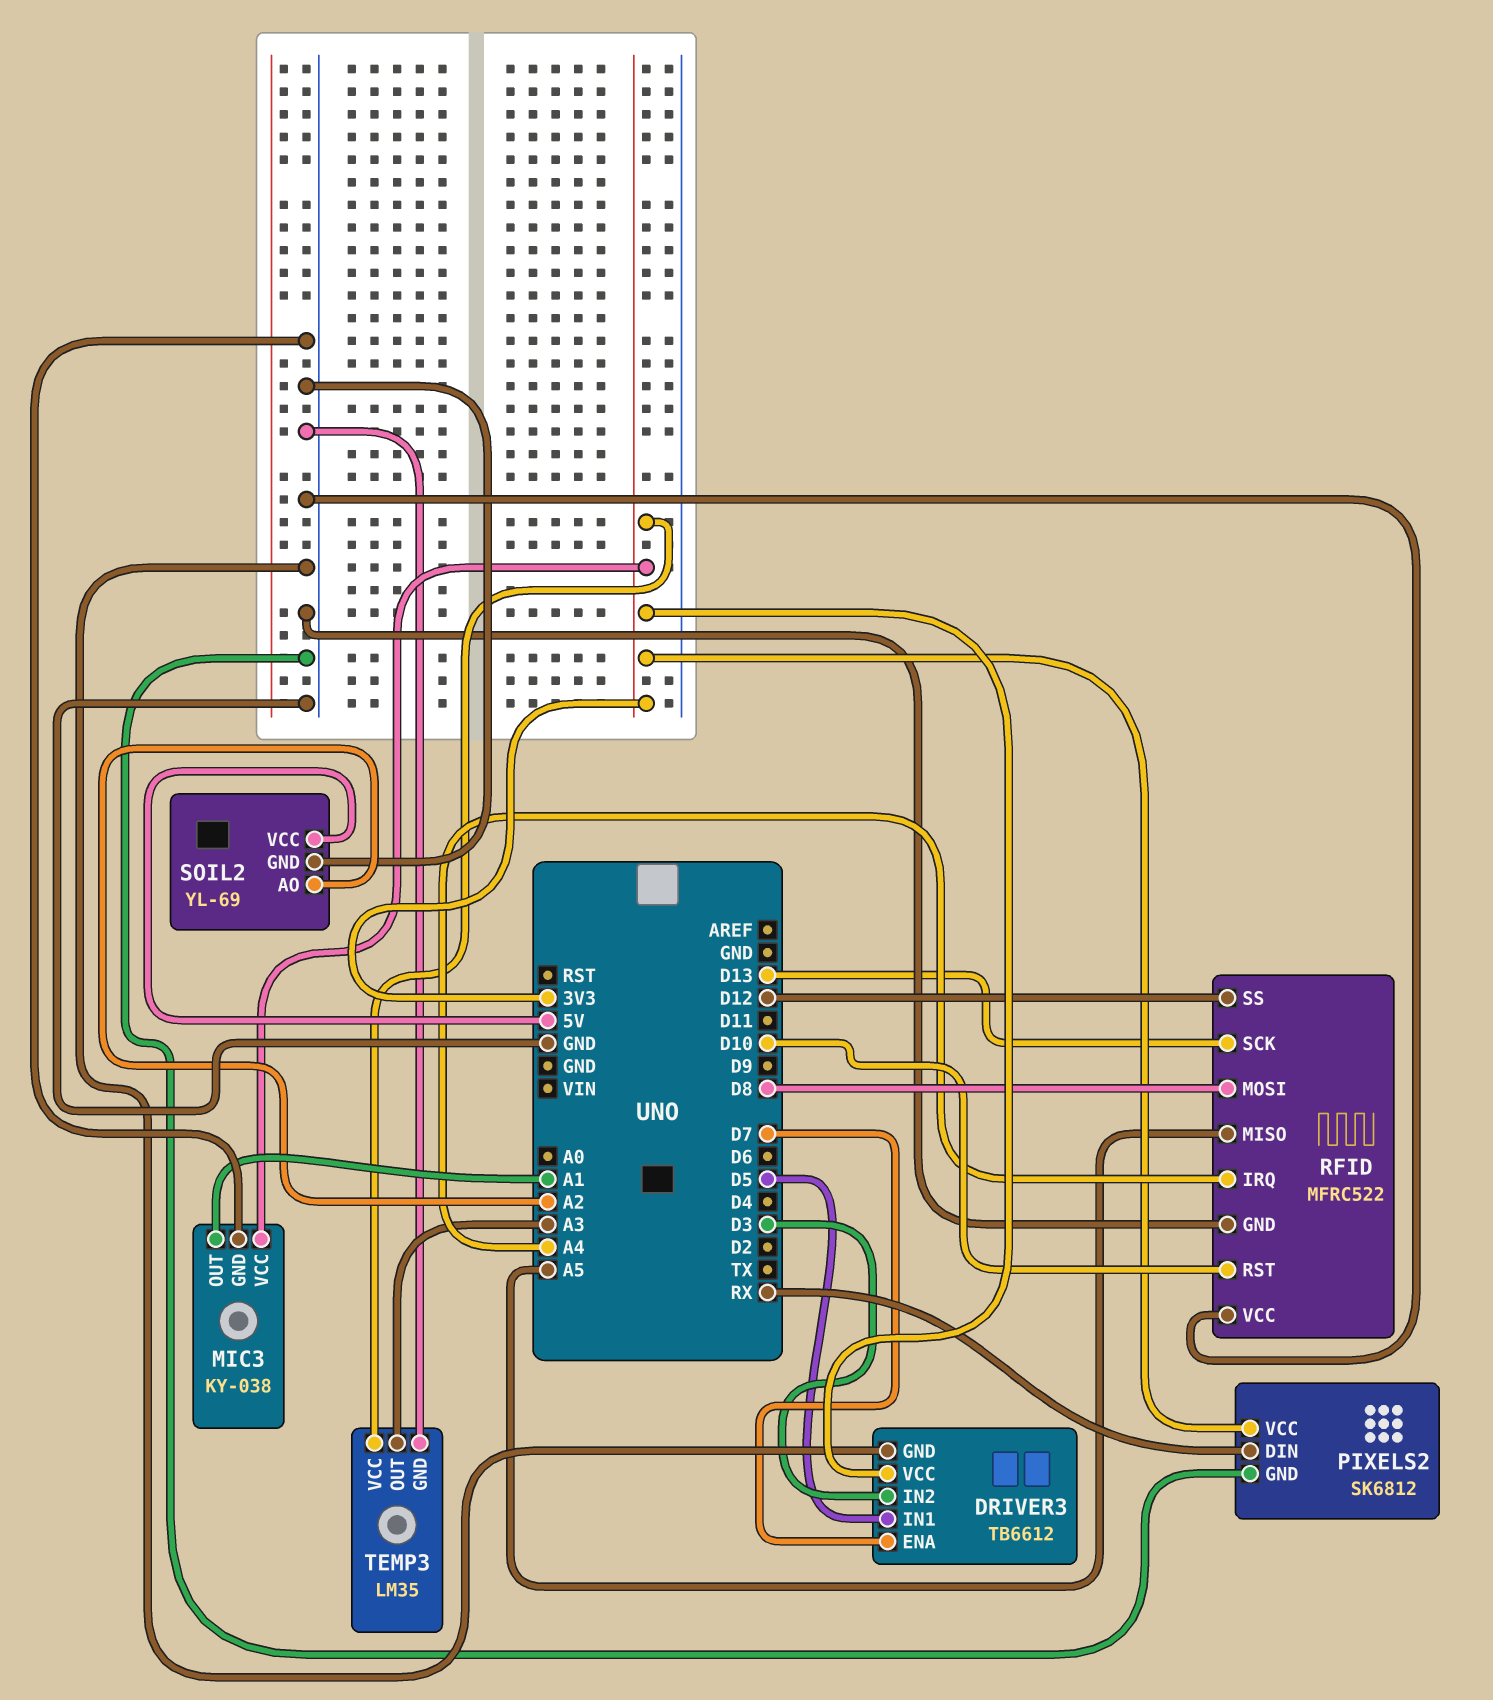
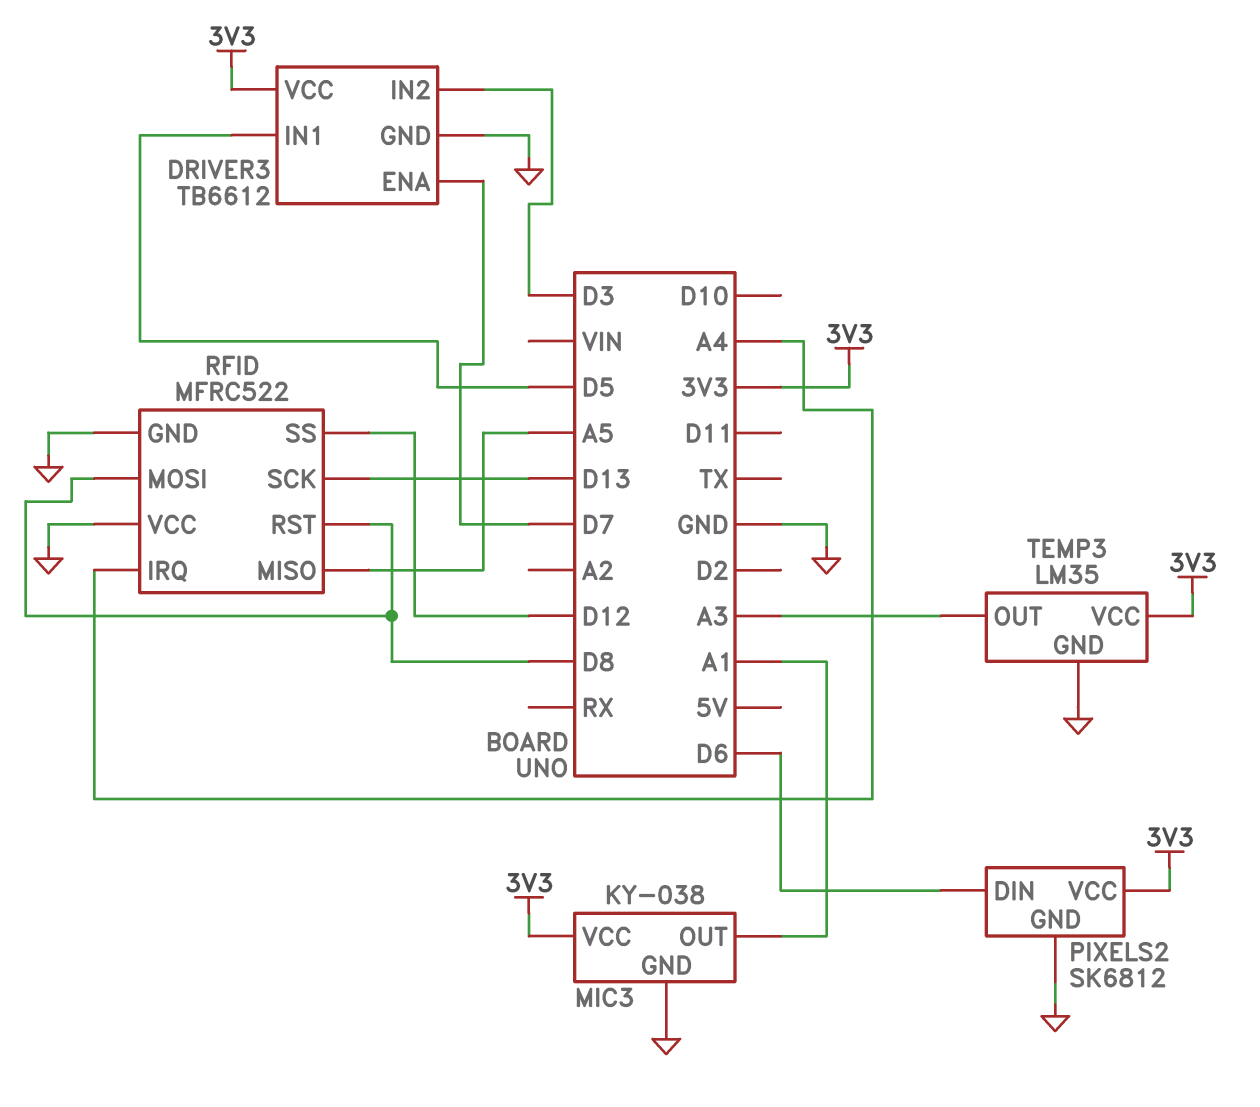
PIXELS2 pin DIN: RX -> D6
RFID pin RST: D10 -> D8
SOIL2: YL-69 -> none
SOIL2 pin AO: A2 -> none
SOIL2 pin GND: GND -> none
SOIL2 pin VCC: 5V -> none

